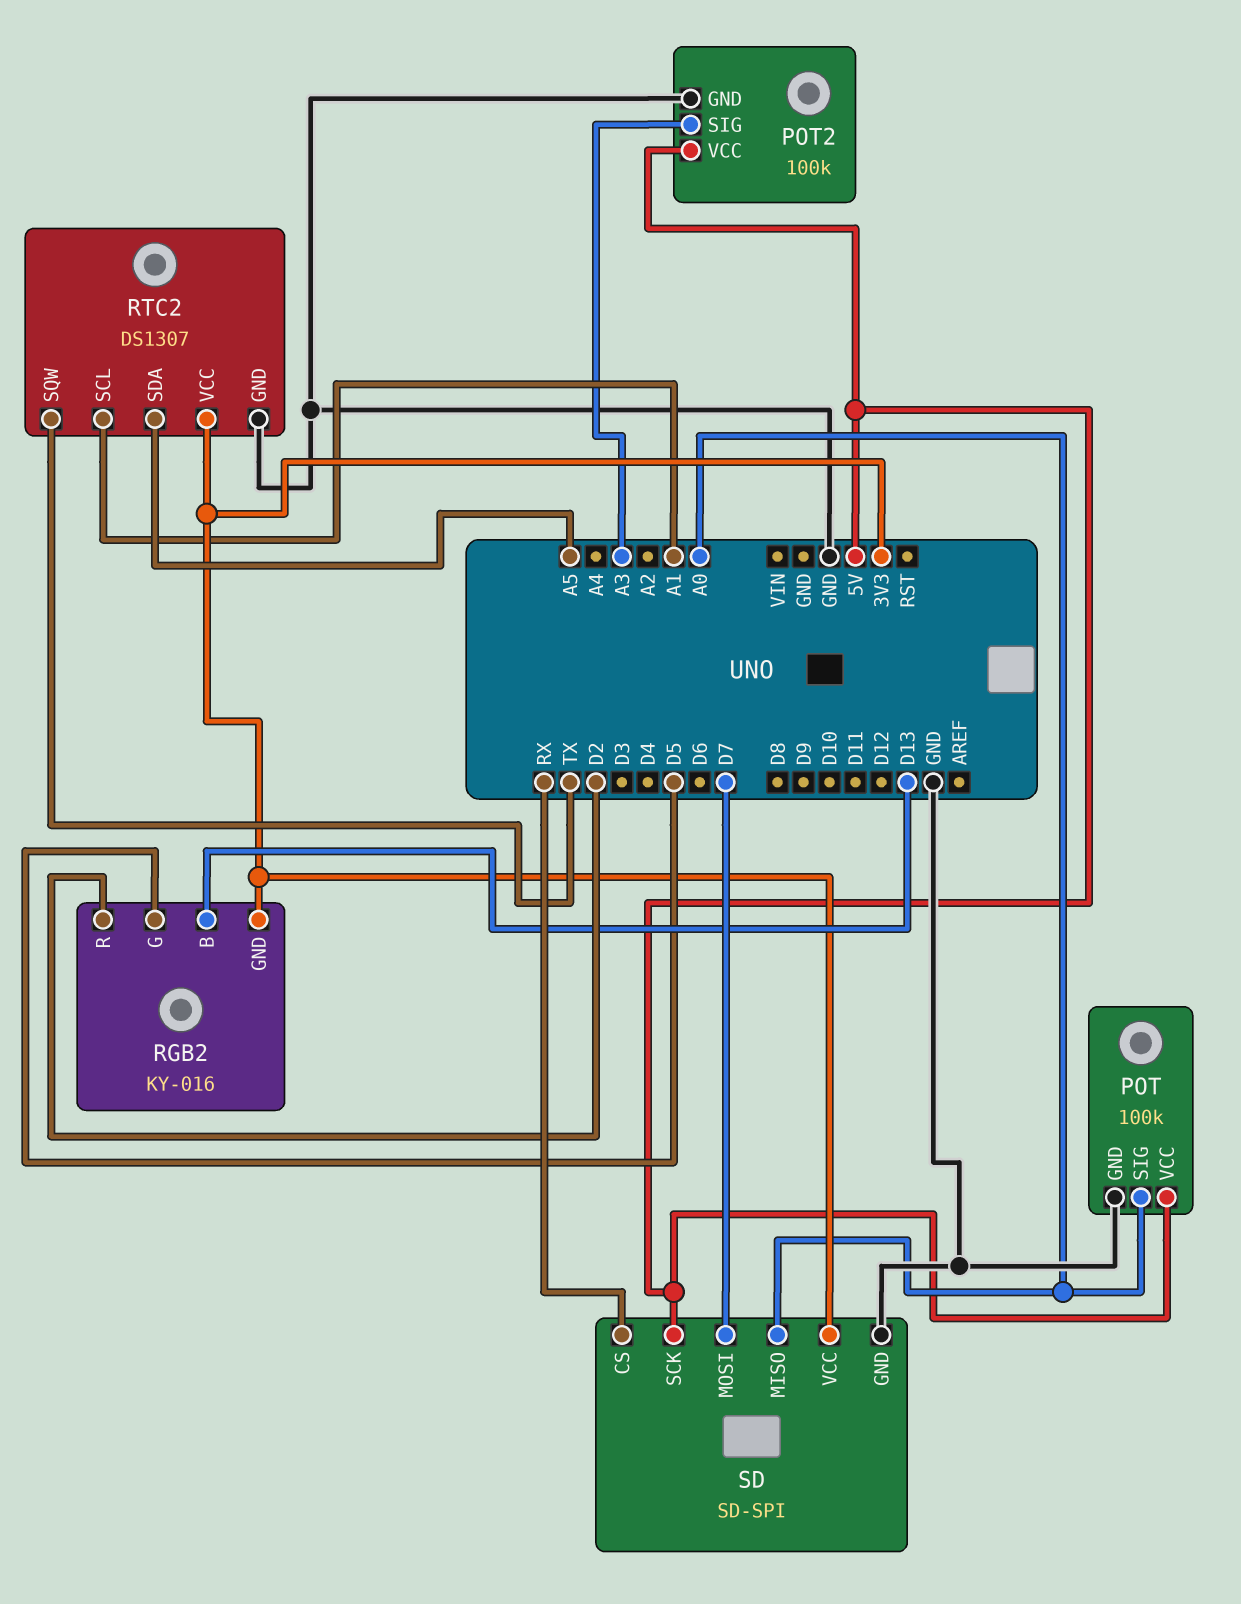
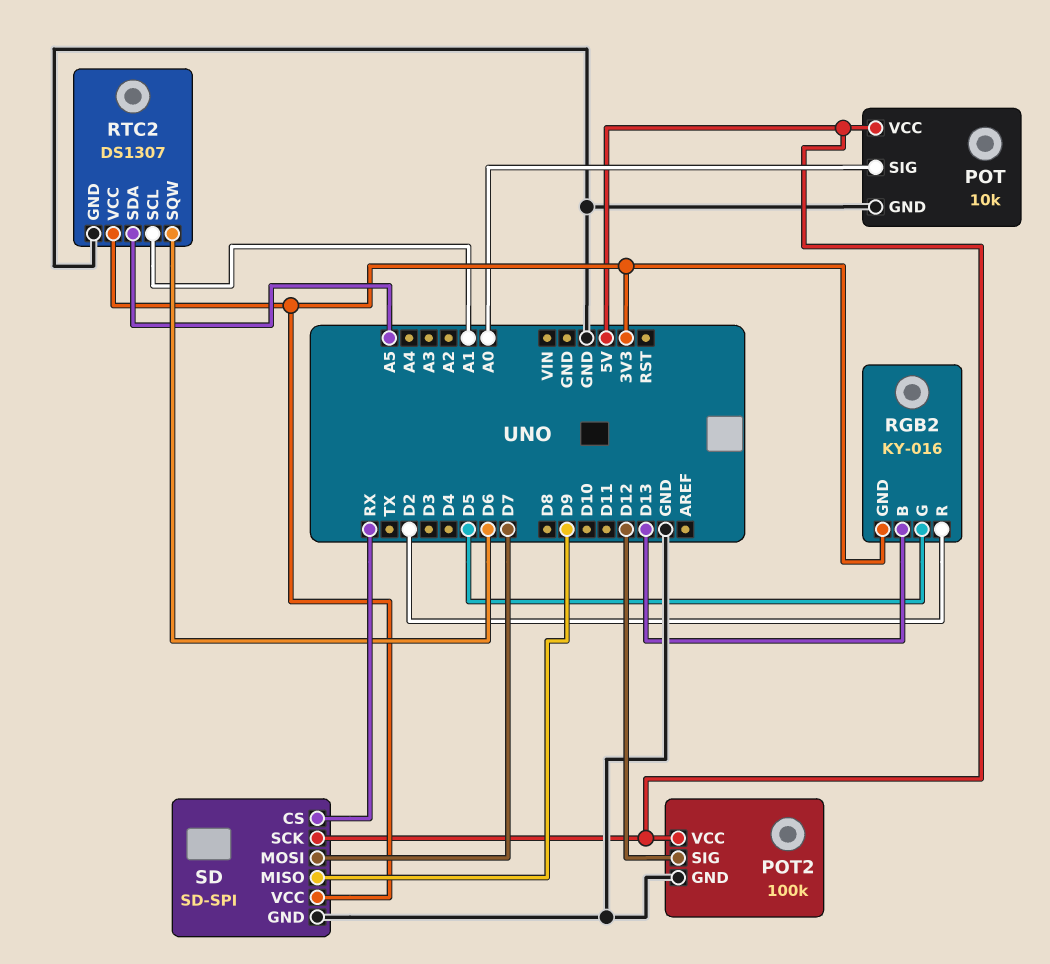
POT: 100k -> 10k
POT2 pin SIG: A3 -> D12
RTC2 pin SQW: TX -> D6
SD pin MISO: A0 -> D9

